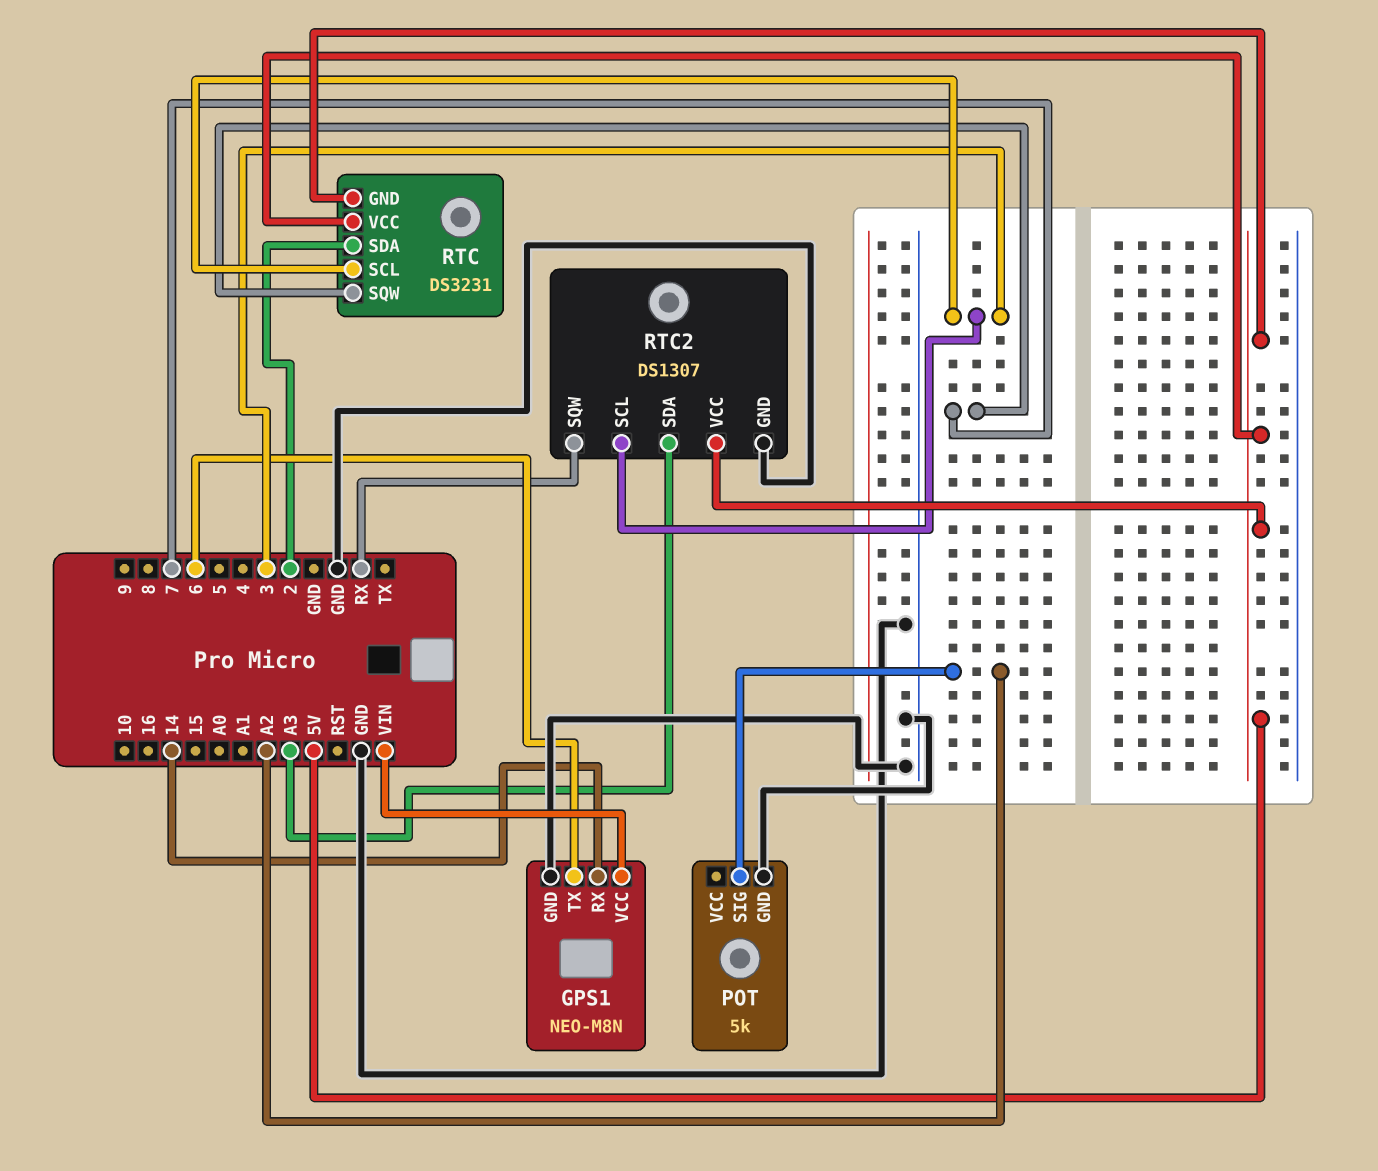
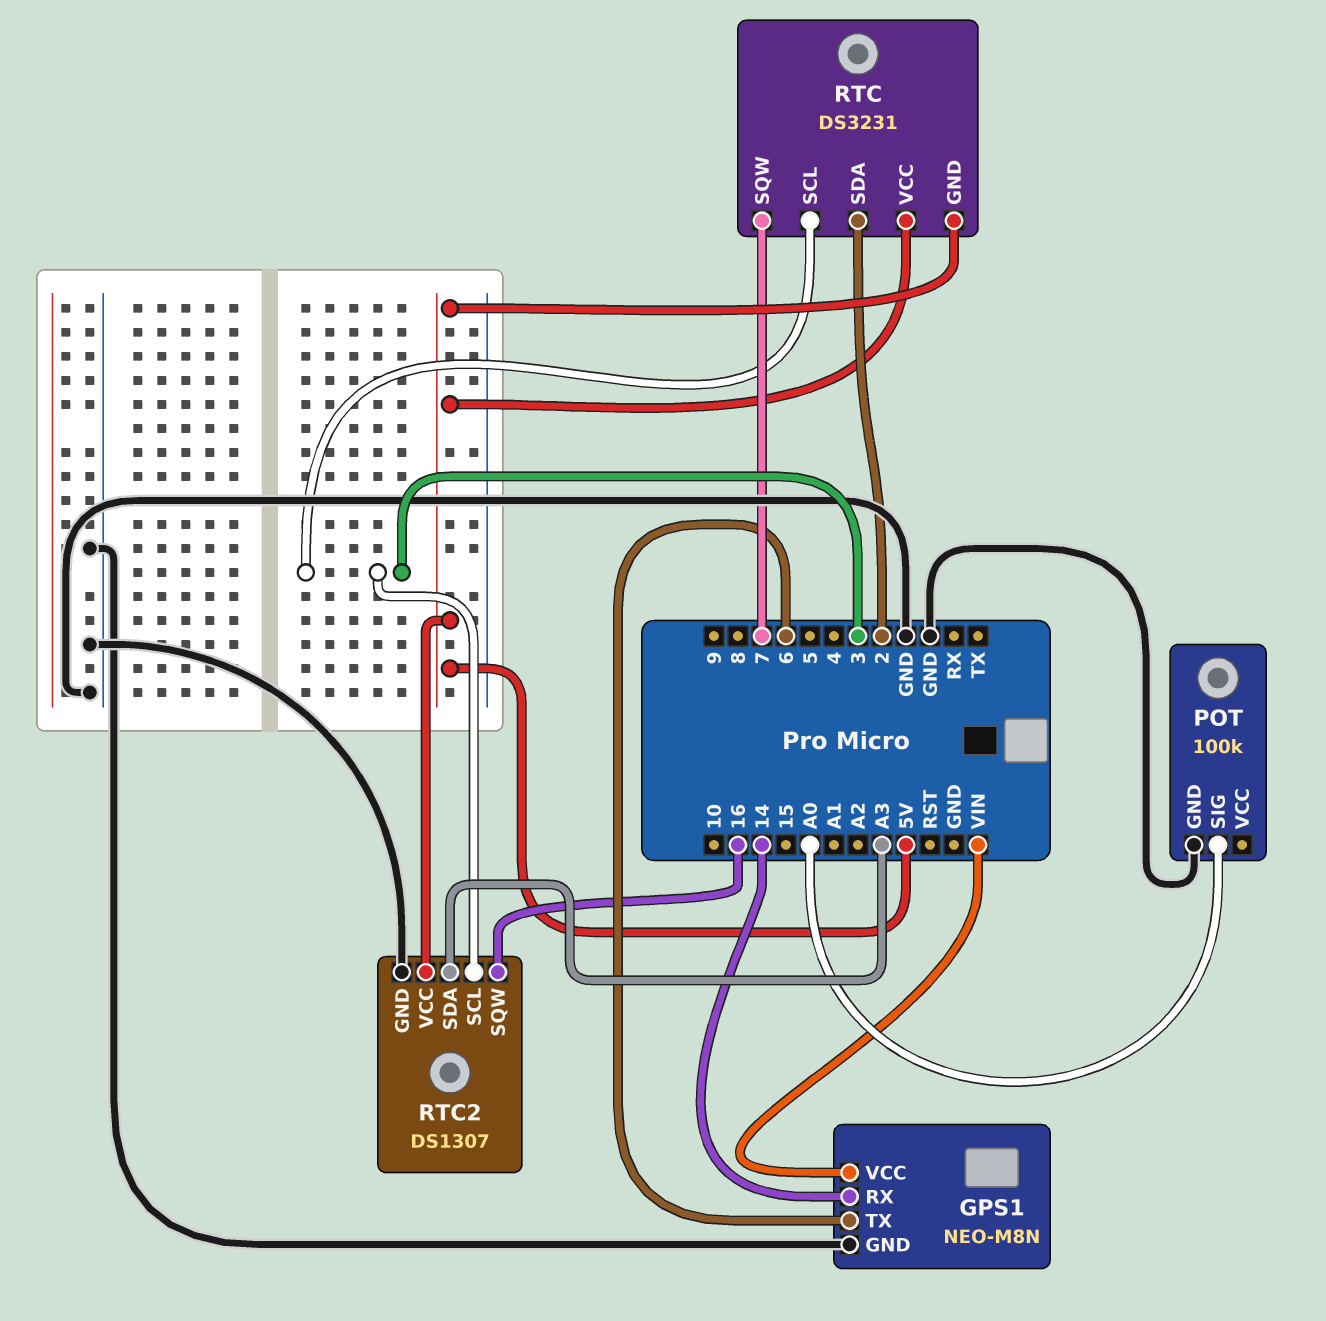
POT: 5k -> 100k
POT pin SIG: A2 -> A0
RTC2 pin SQW: RX -> 16

